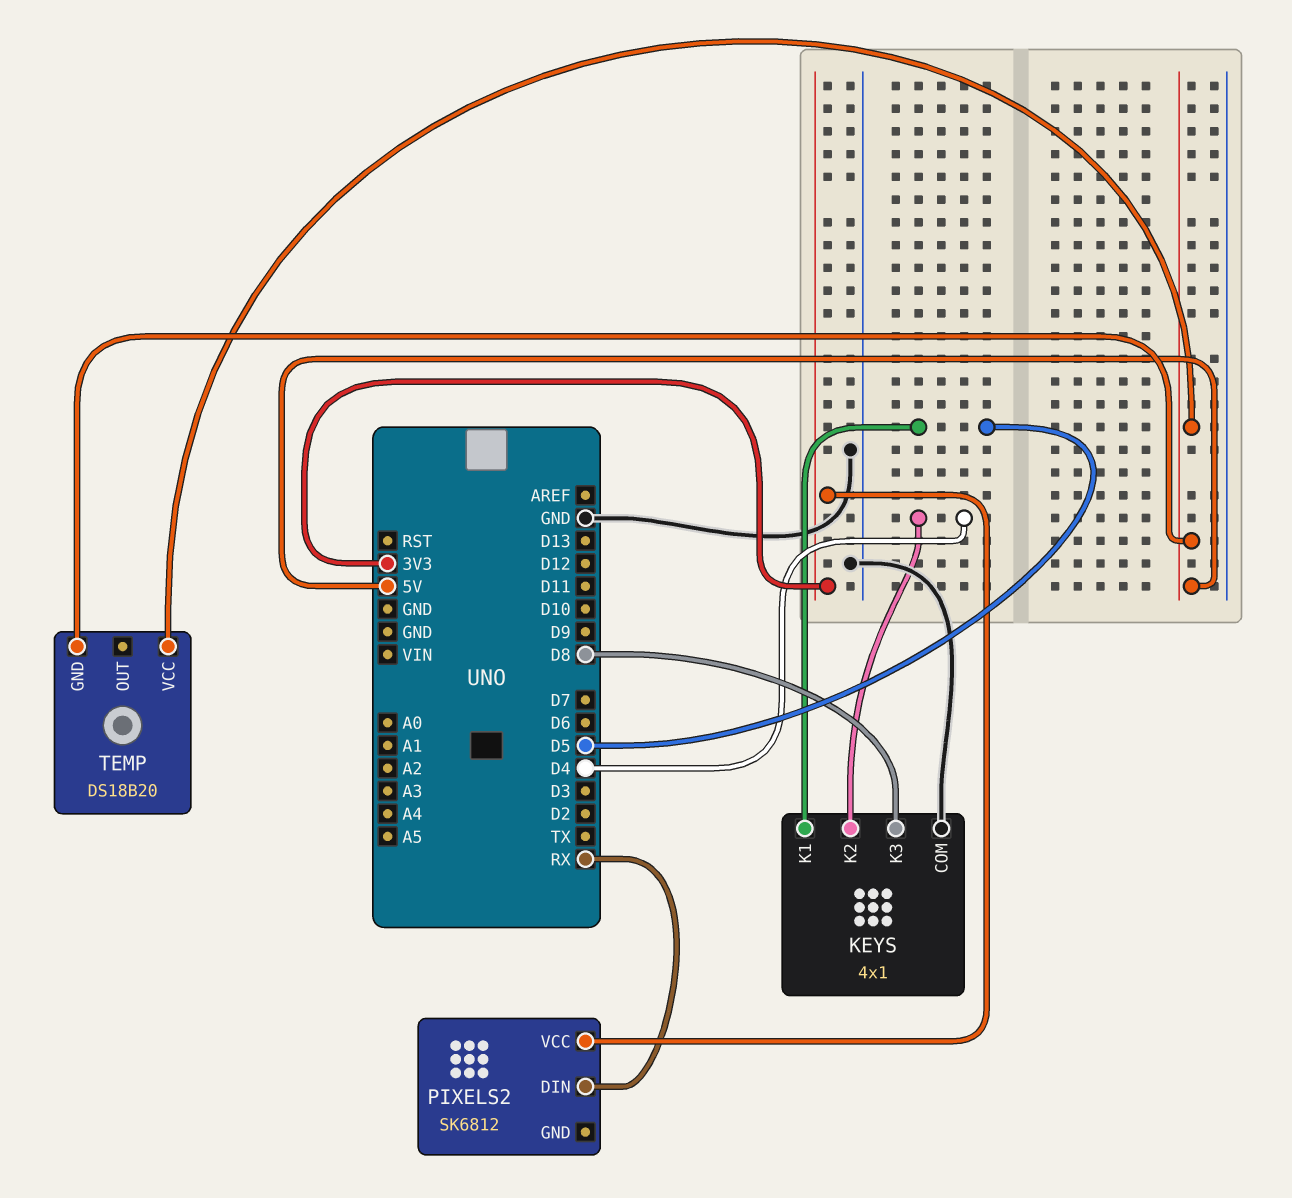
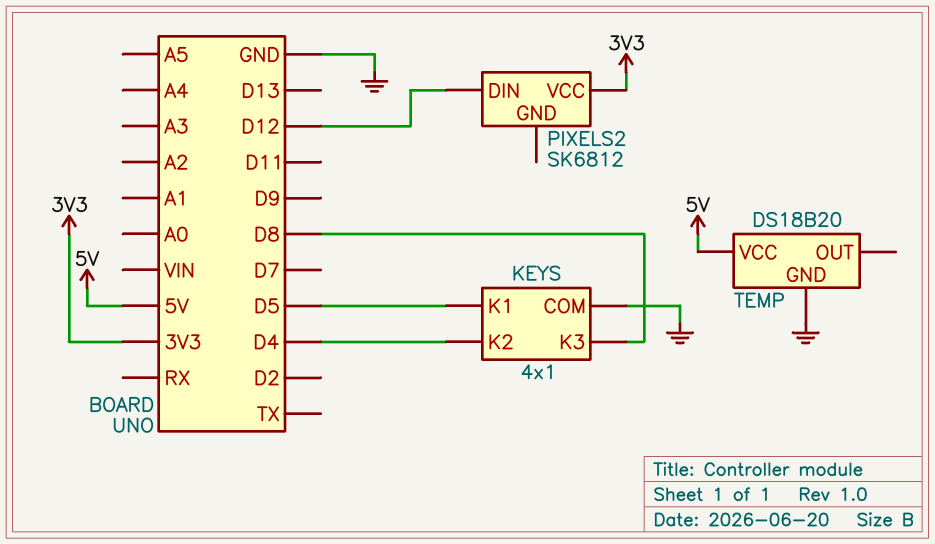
PIXELS2 pin DIN: RX -> D12
TEMP pin GND: 5V -> GND

